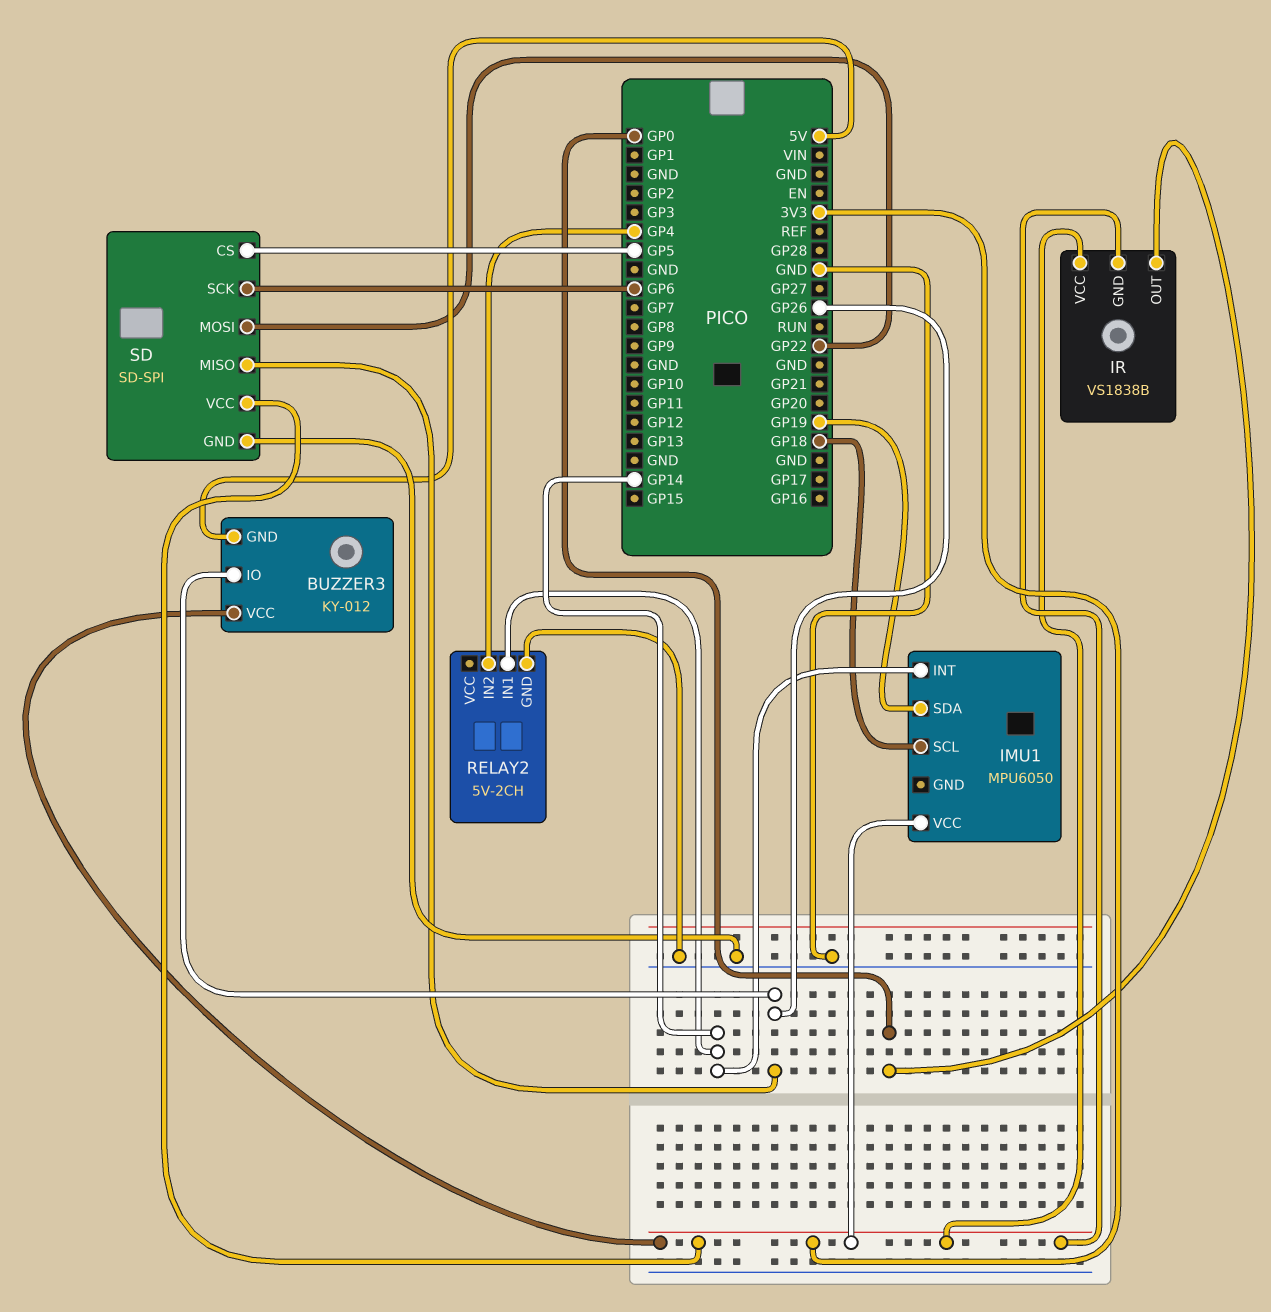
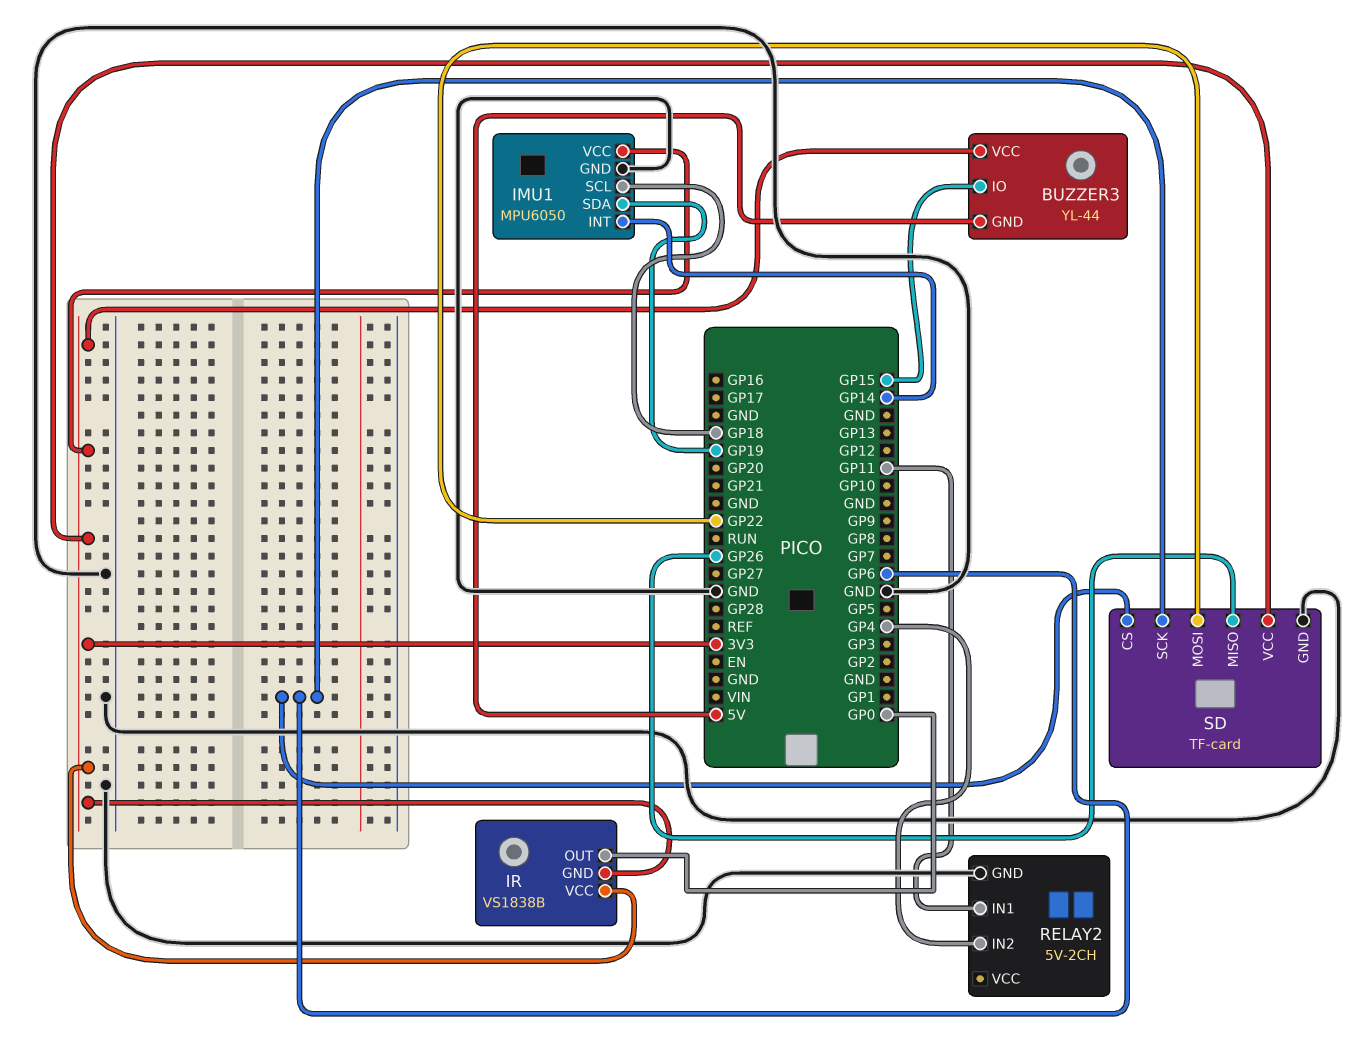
BUZZER3: KY-012 -> YL-44
BUZZER3 pin IO: GP26 -> GP15
IMU1 pin GND: none -> GND
RELAY2 pin IN1: GP14 -> GP11
SD: SD-SPI -> TF-card
SD pin CS: GP5 -> GP6

